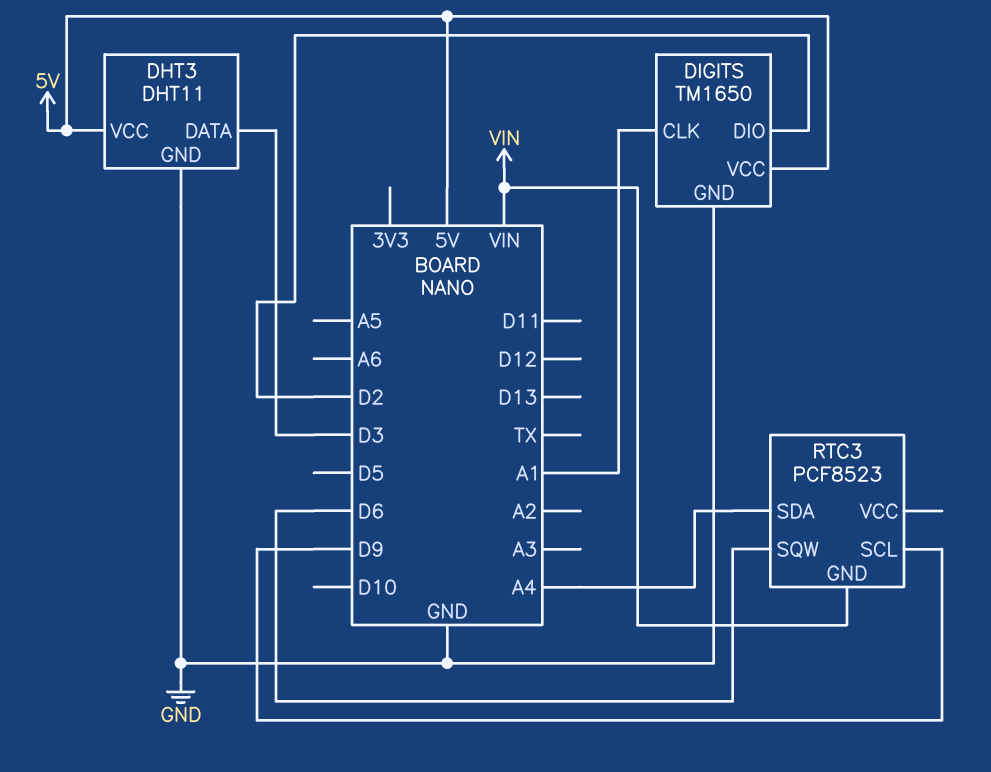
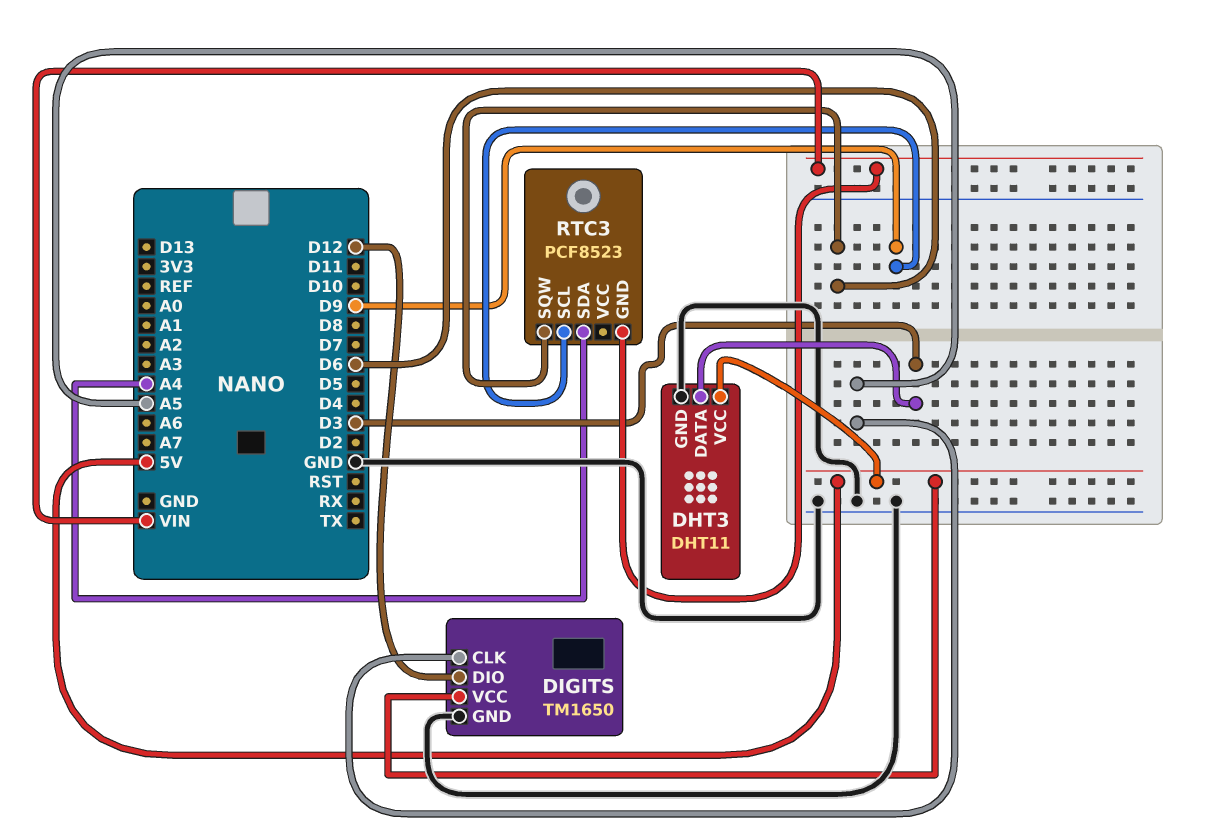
DIGITS pin CLK: A1 -> A5
DIGITS pin DIO: D2 -> D12

